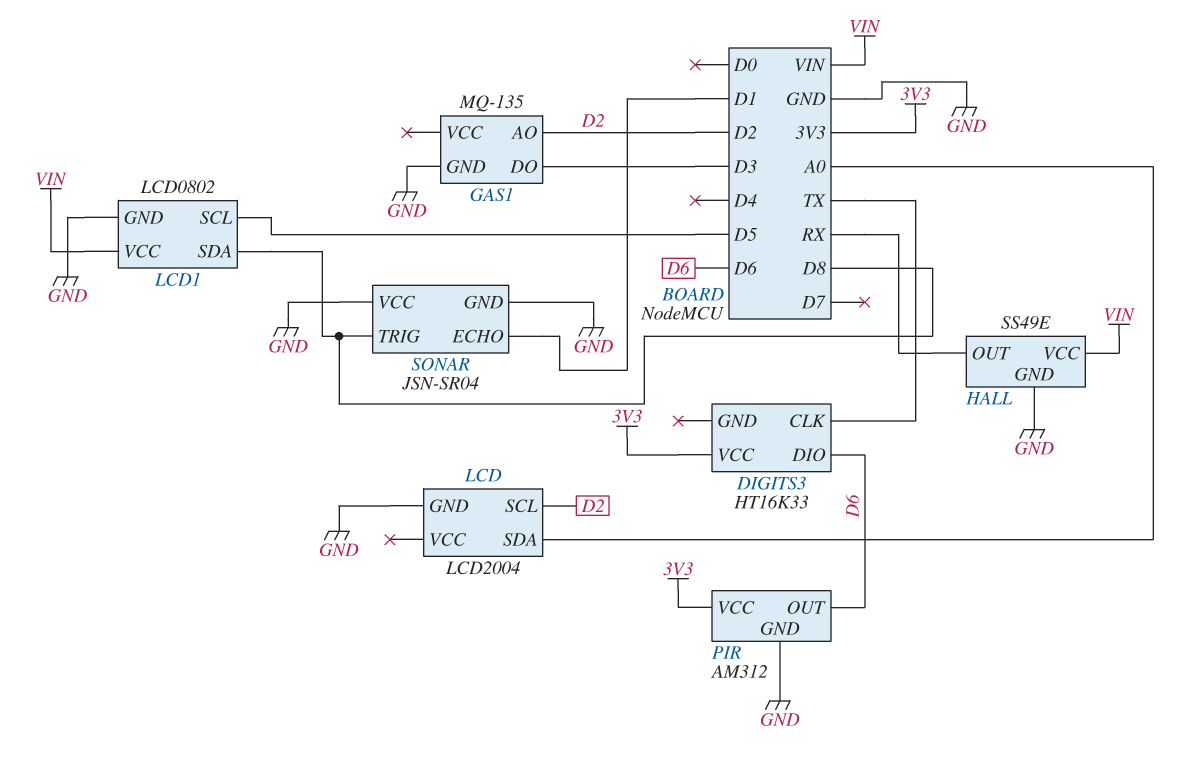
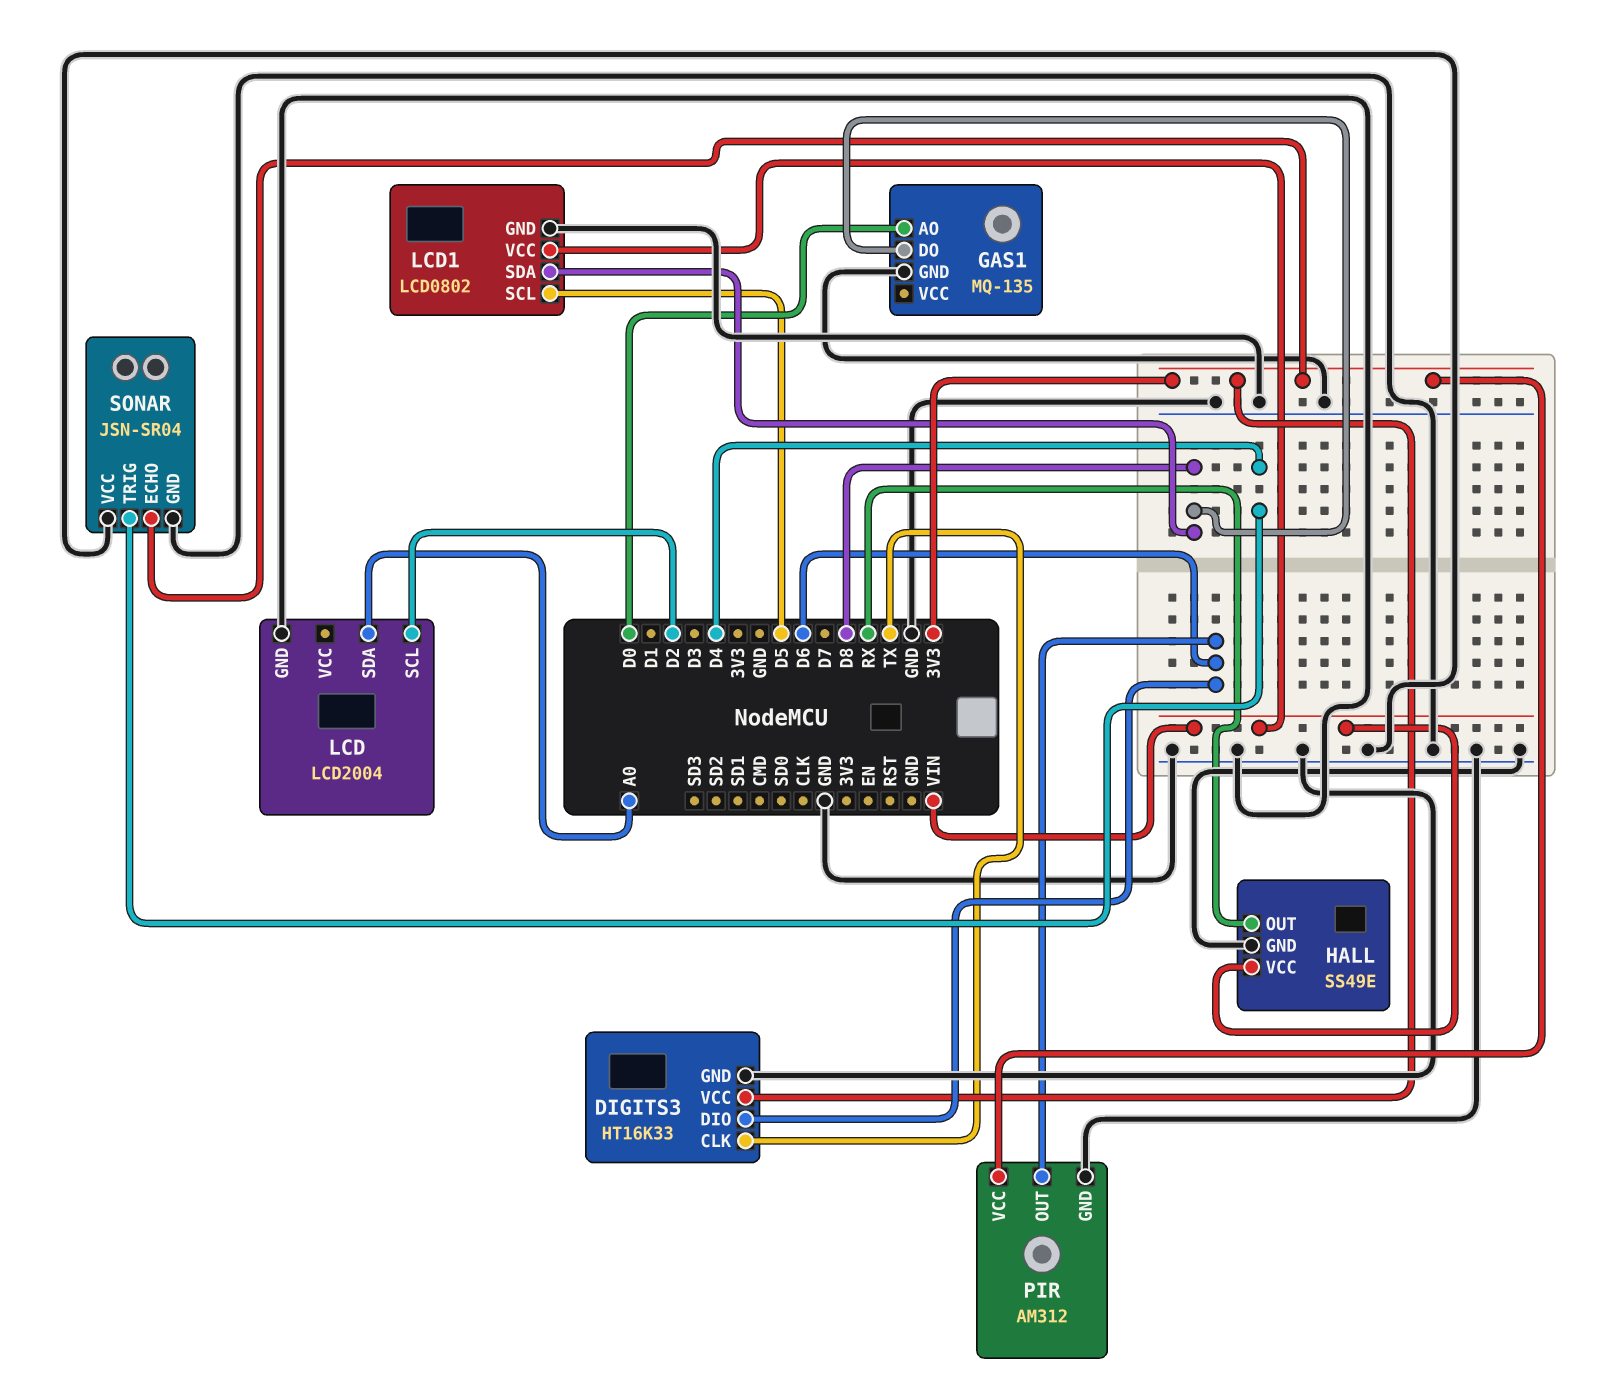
DIGITS3 pin GND: none -> GND
GAS1 pin AO: D2 -> D0
GAS1 pin DO: D3 -> D8
SONAR pin ECHO: D1 -> 3V3
SONAR pin TRIG: D8 -> D4

